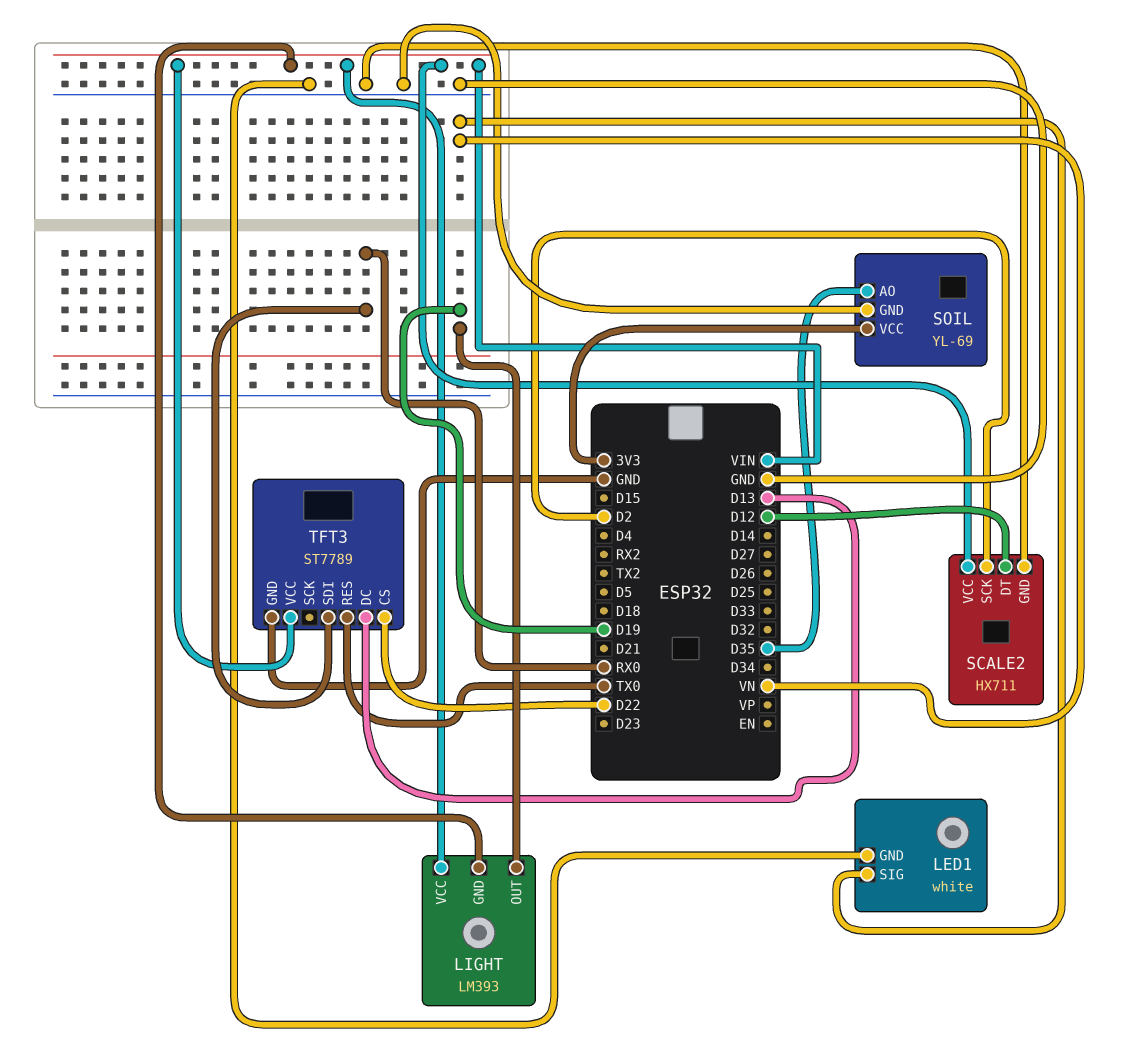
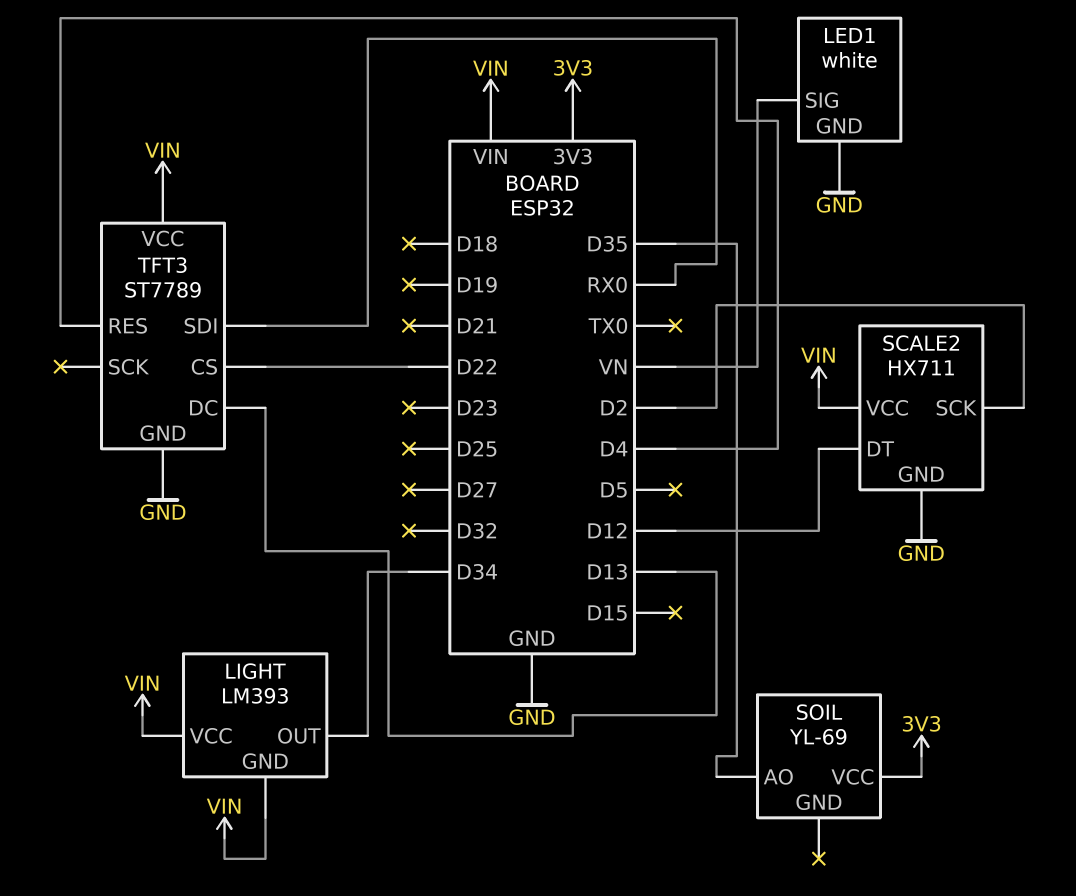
LIGHT pin OUT: D19 -> D34
SOIL pin GND: GND -> none
TFT3 pin RES: TX0 -> D4

